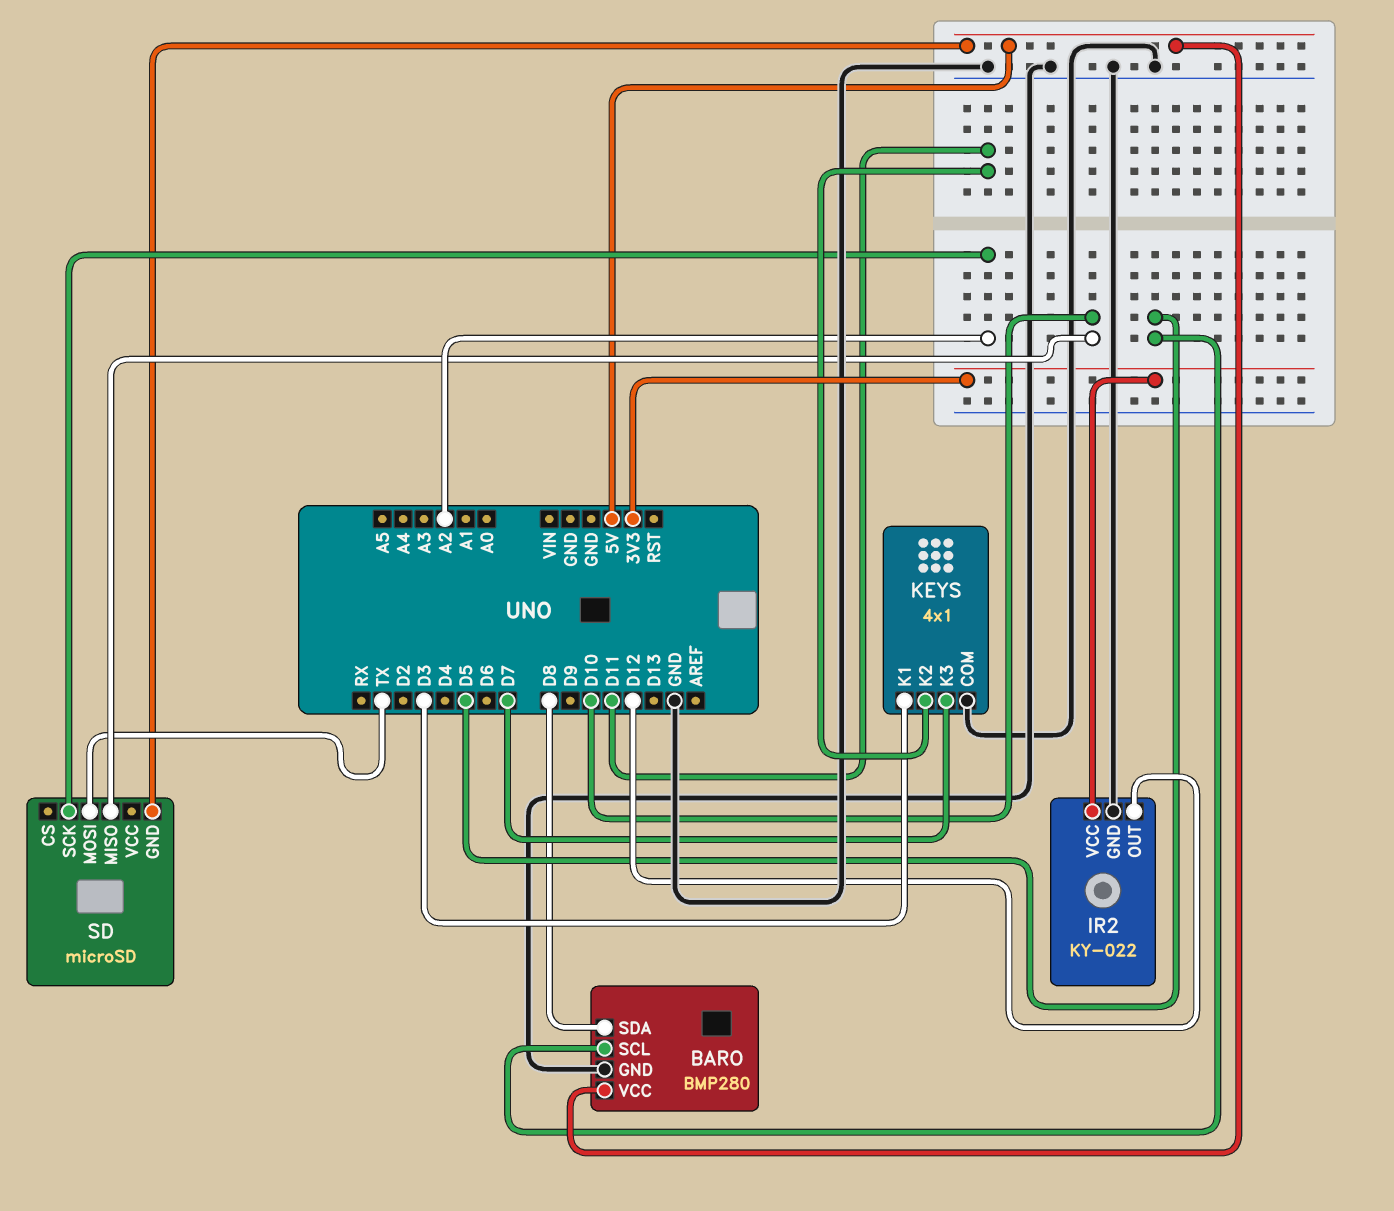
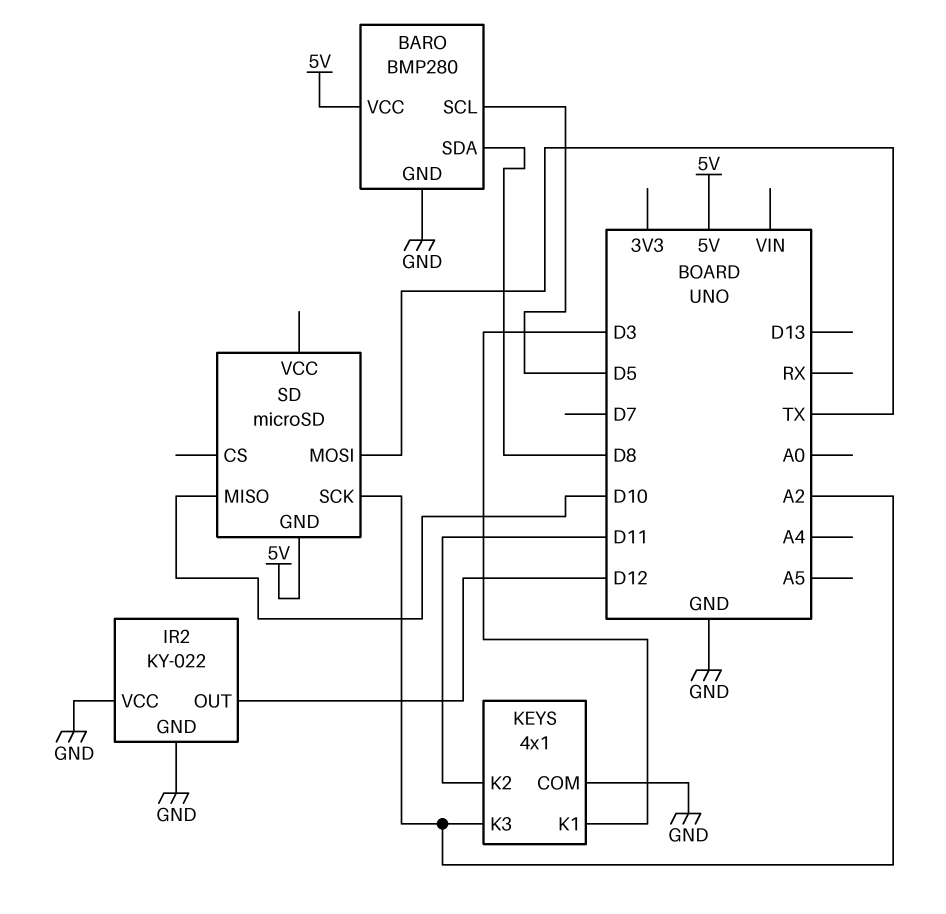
IR2 pin VCC: 3V3 -> GND
KEYS pin K3: D7 -> A2

